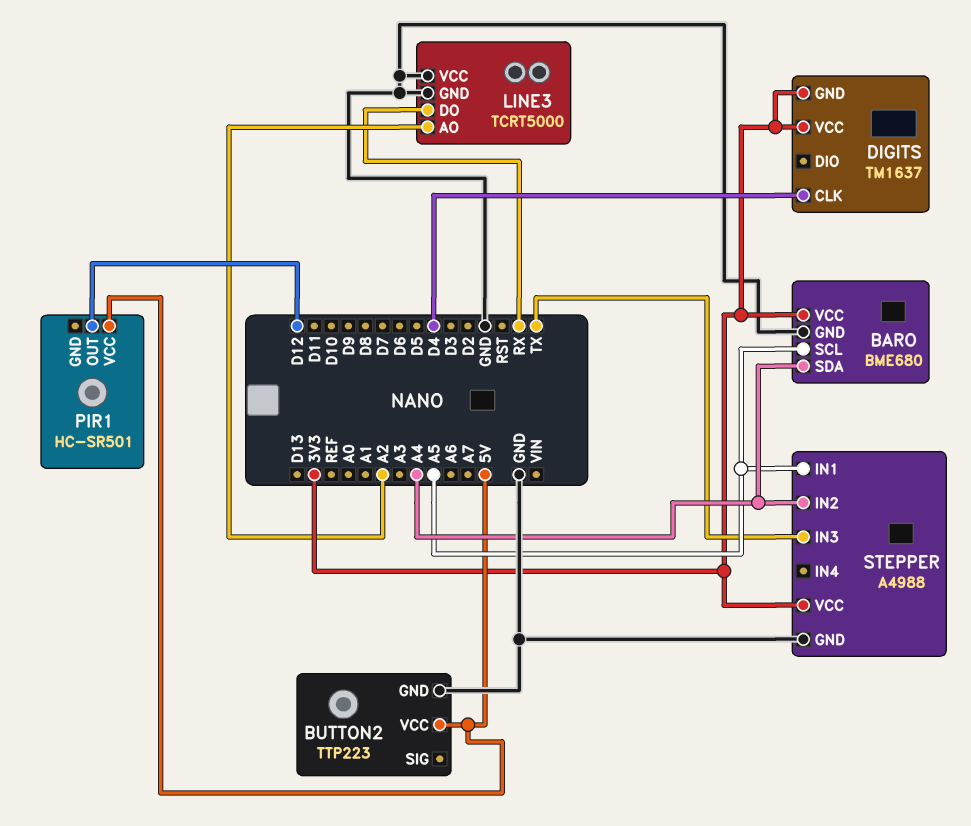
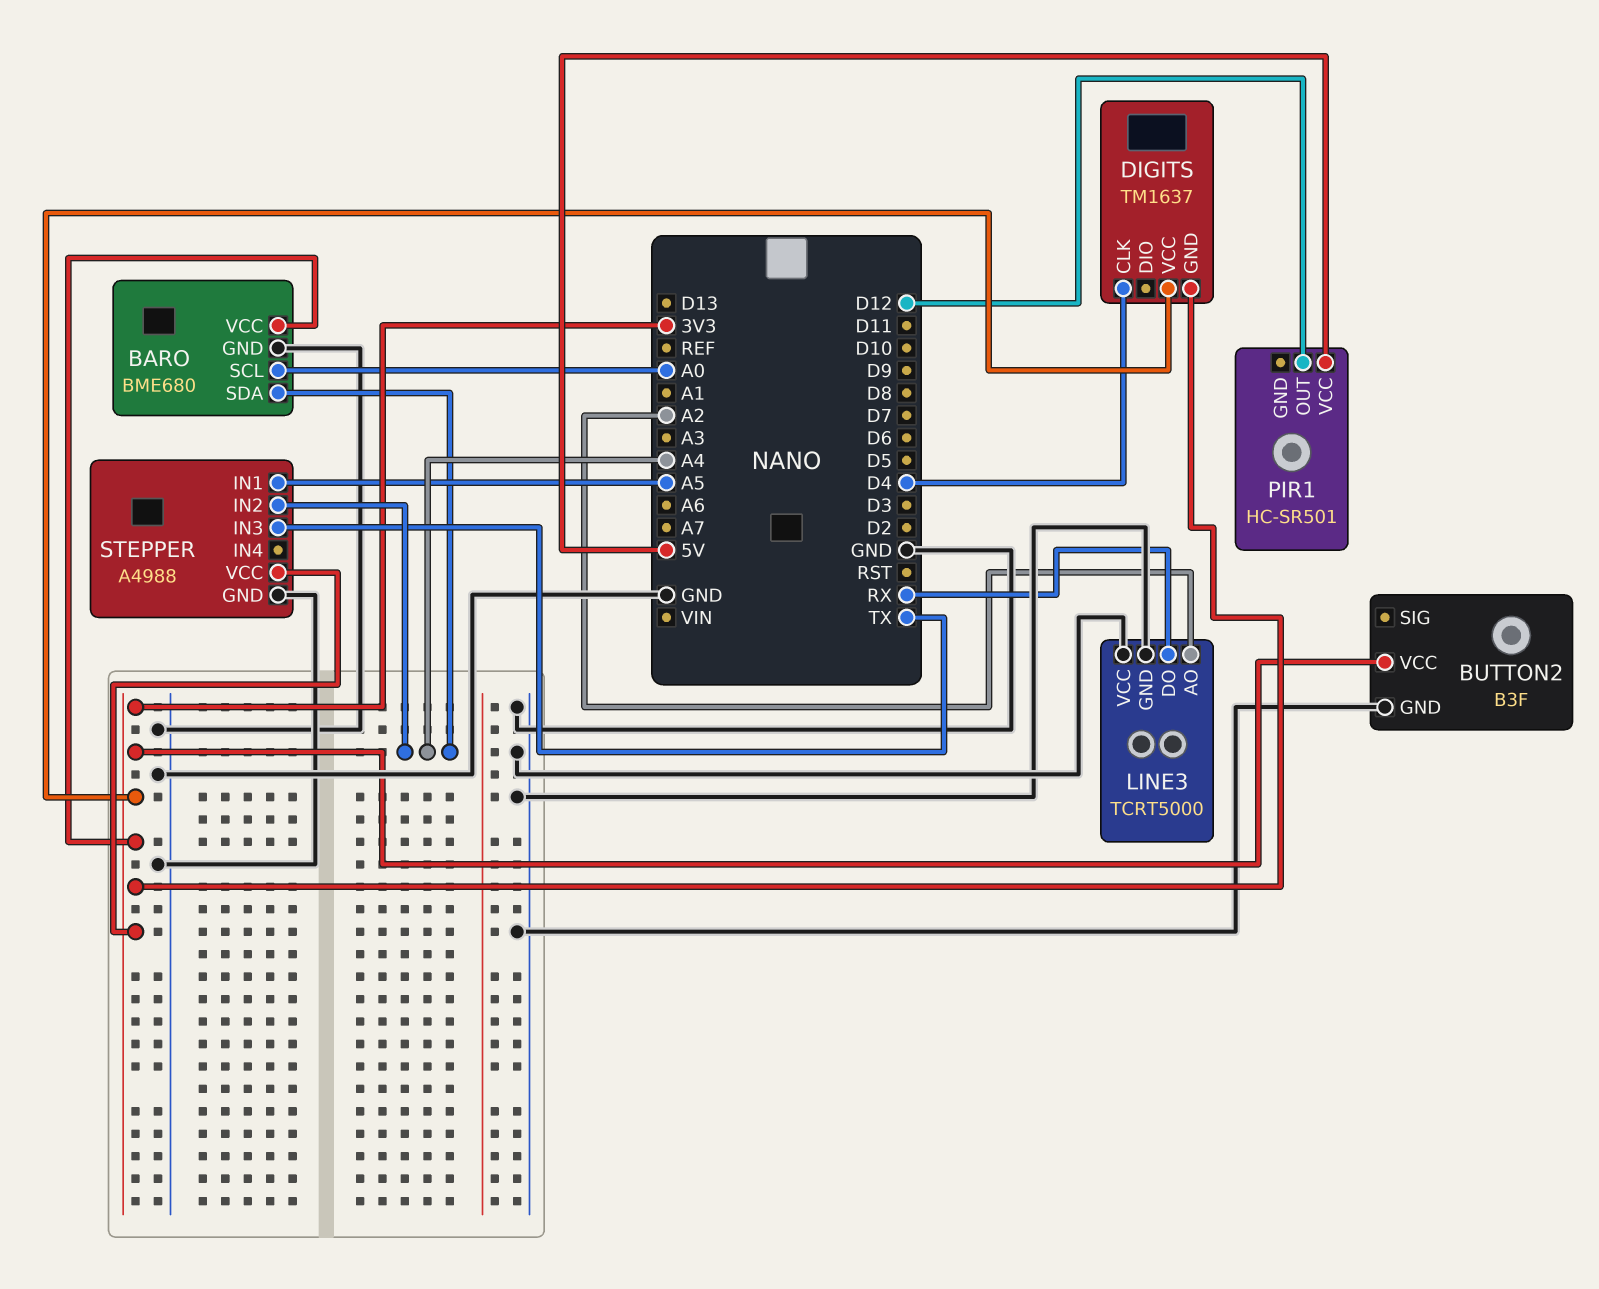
BARO pin SCL: A5 -> A0
BUTTON2: TTP223 -> B3F
BUTTON2 pin VCC: 5V -> 3V3

